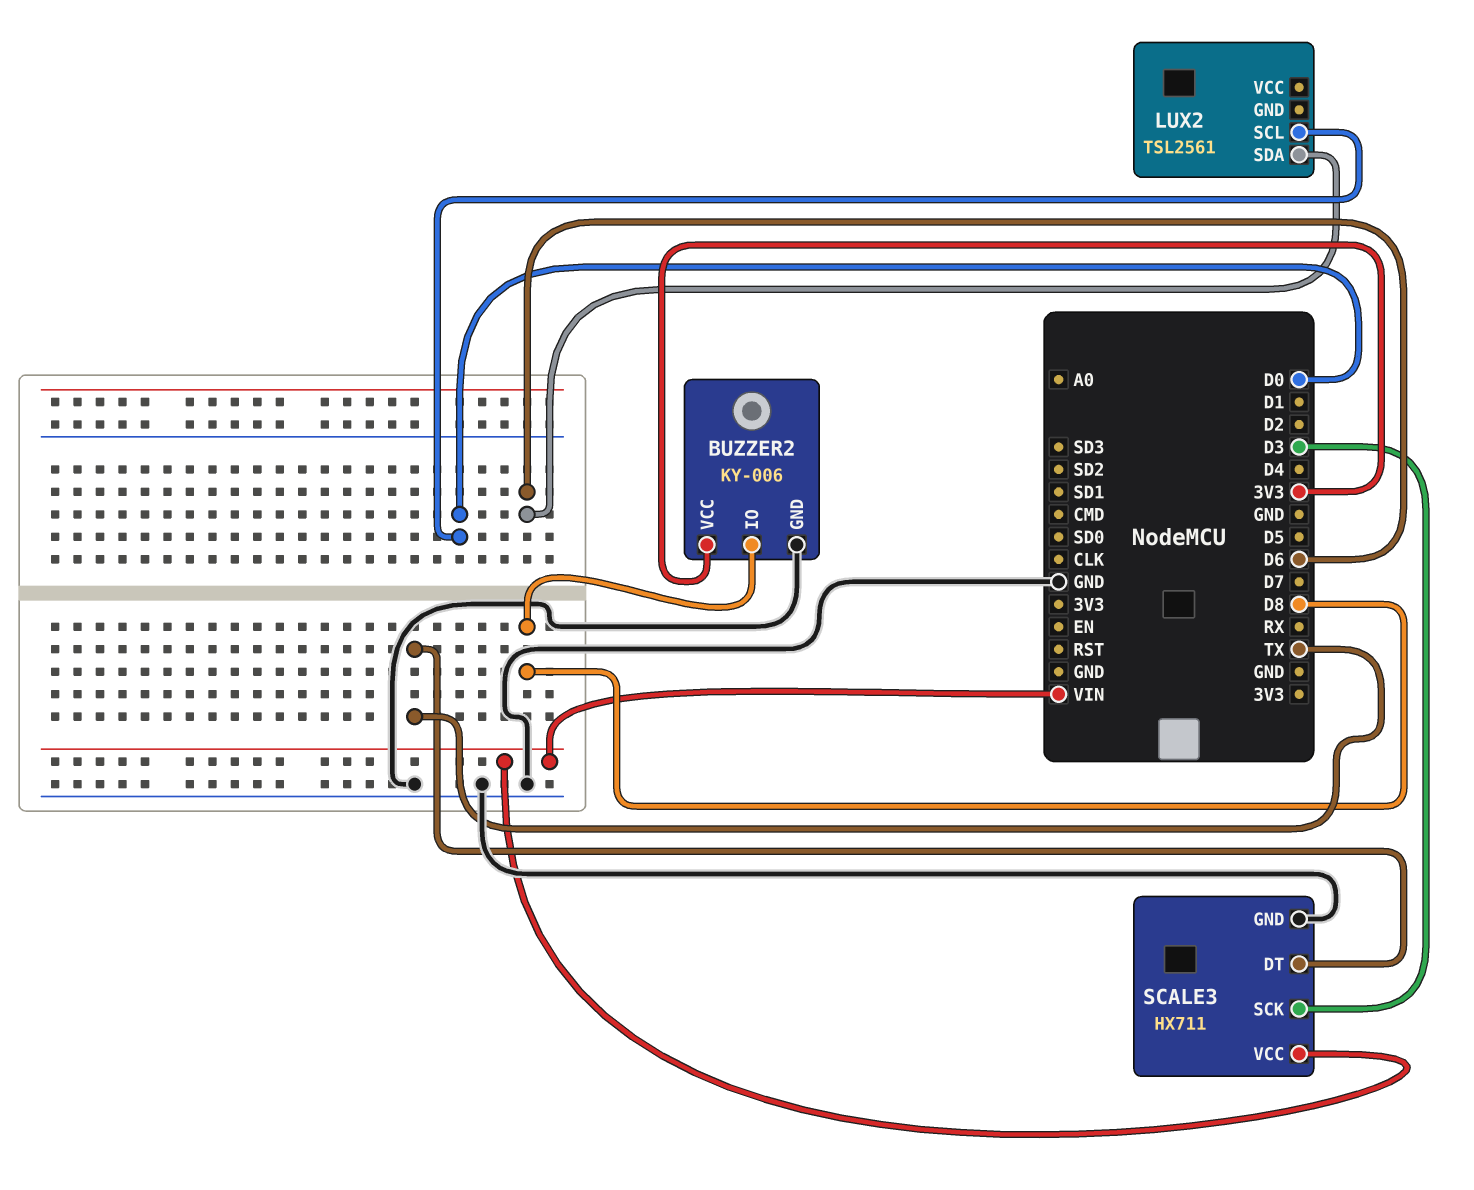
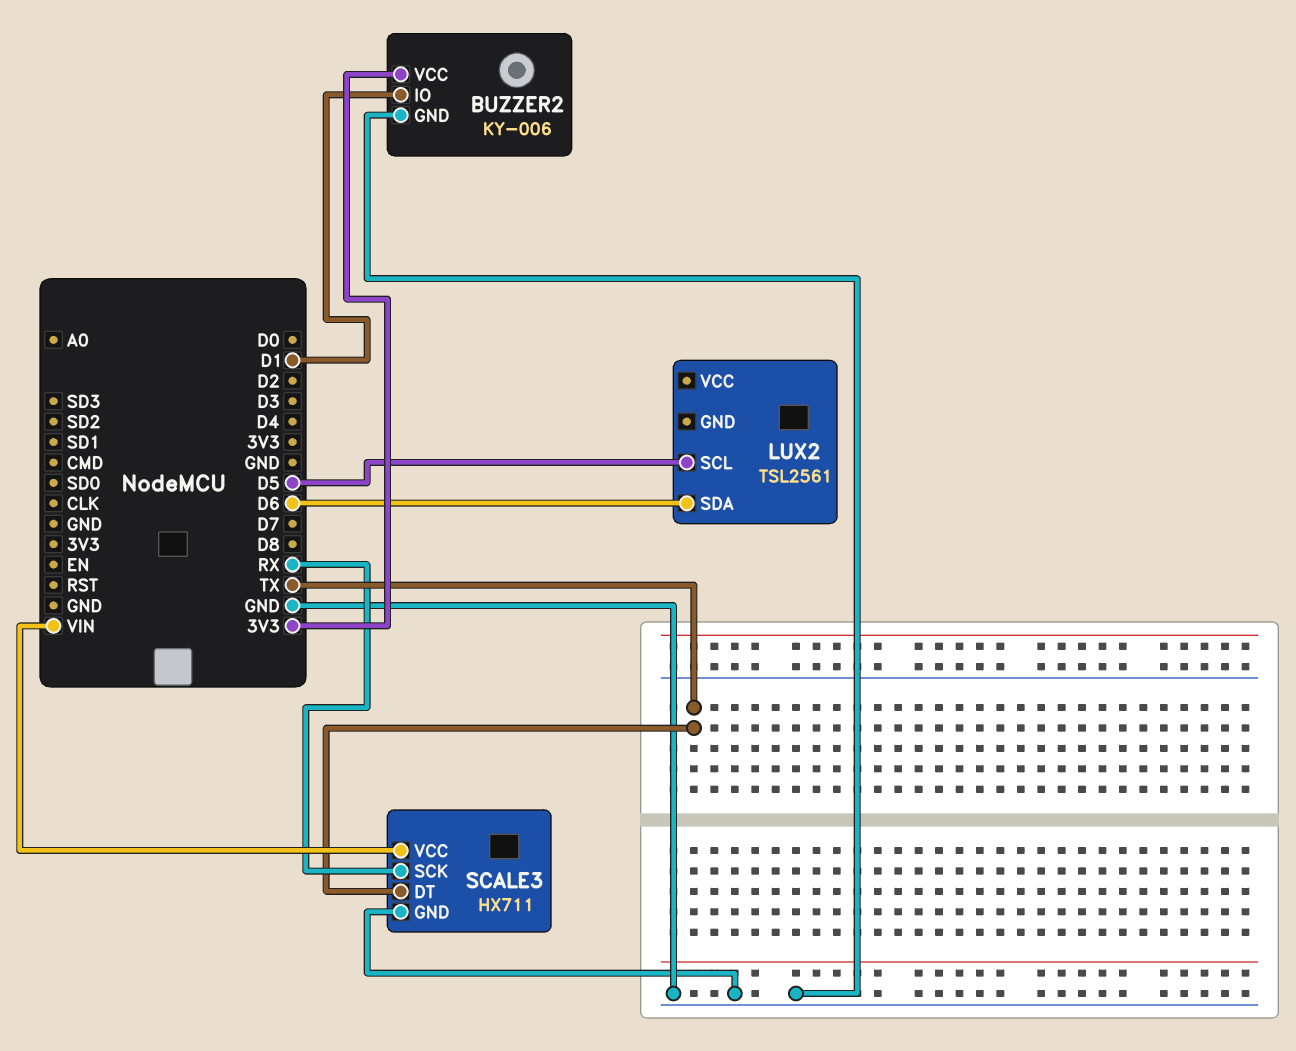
BUZZER2 pin IO: D8 -> D1
LUX2 pin SCL: D0 -> D5
SCALE3 pin SCK: D3 -> RX

